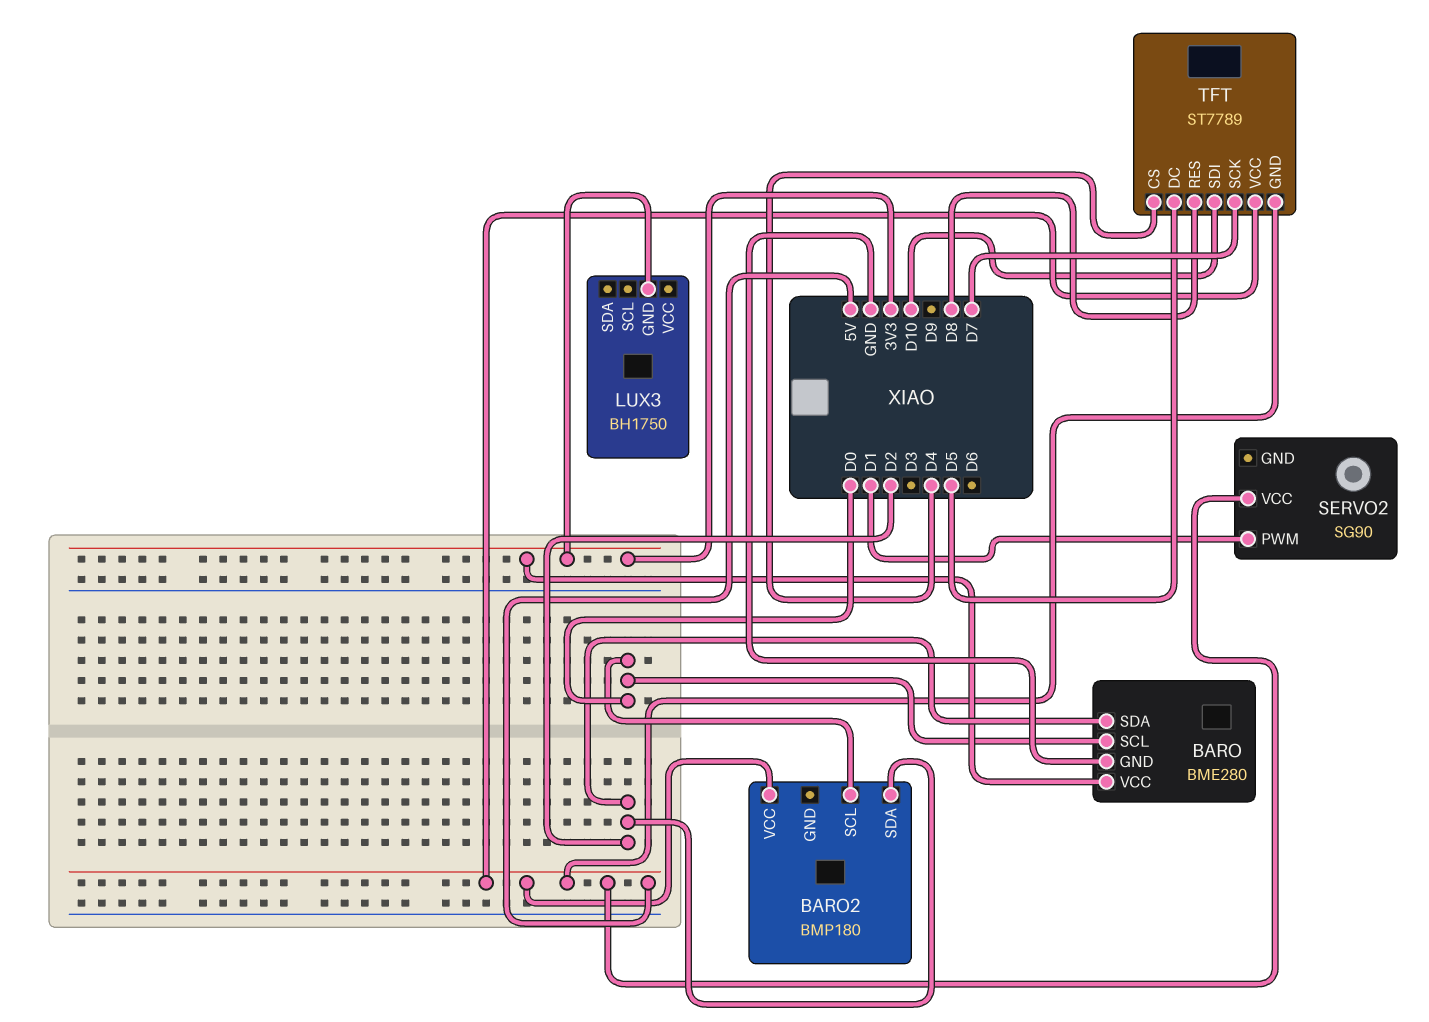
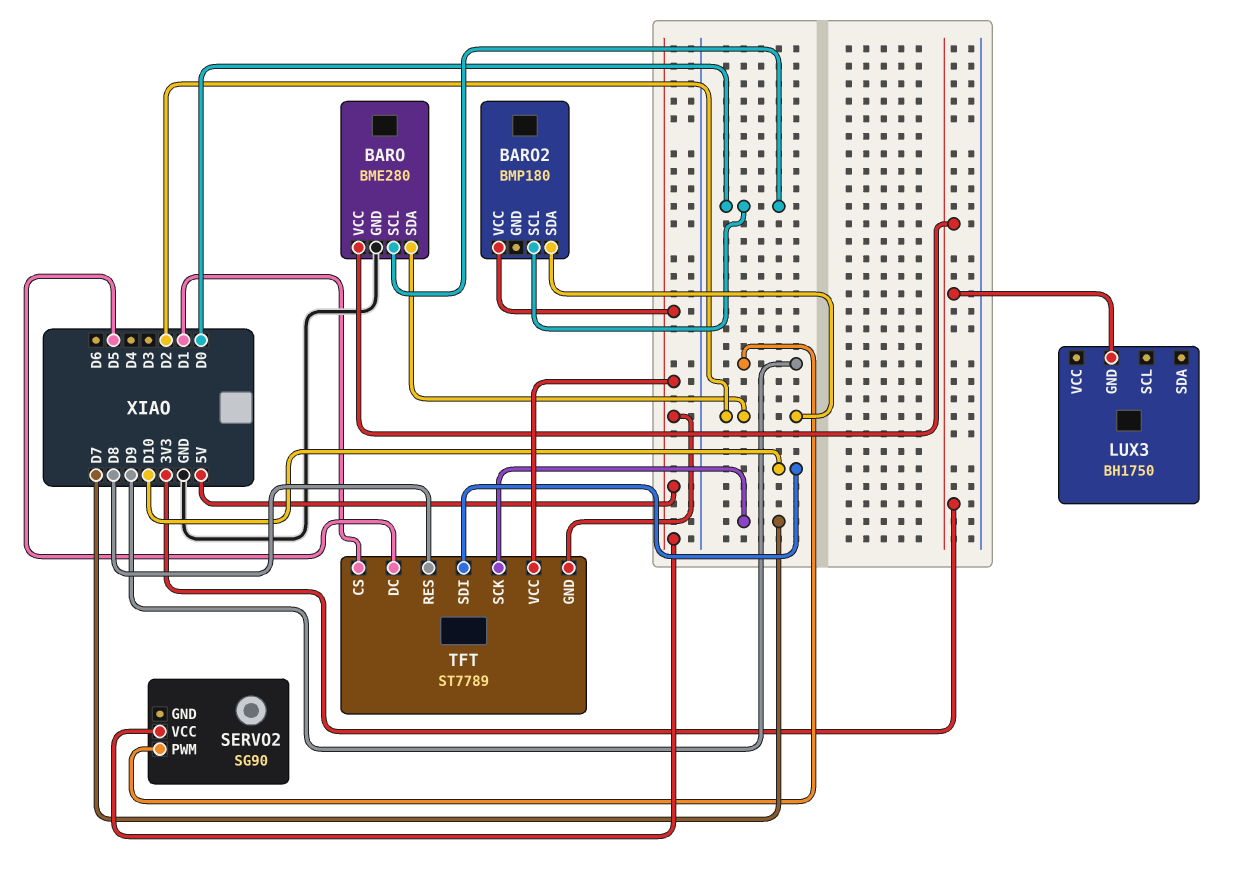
SERVO2 pin PWM: D1 -> D9
TFT pin CS: D4 -> D1

